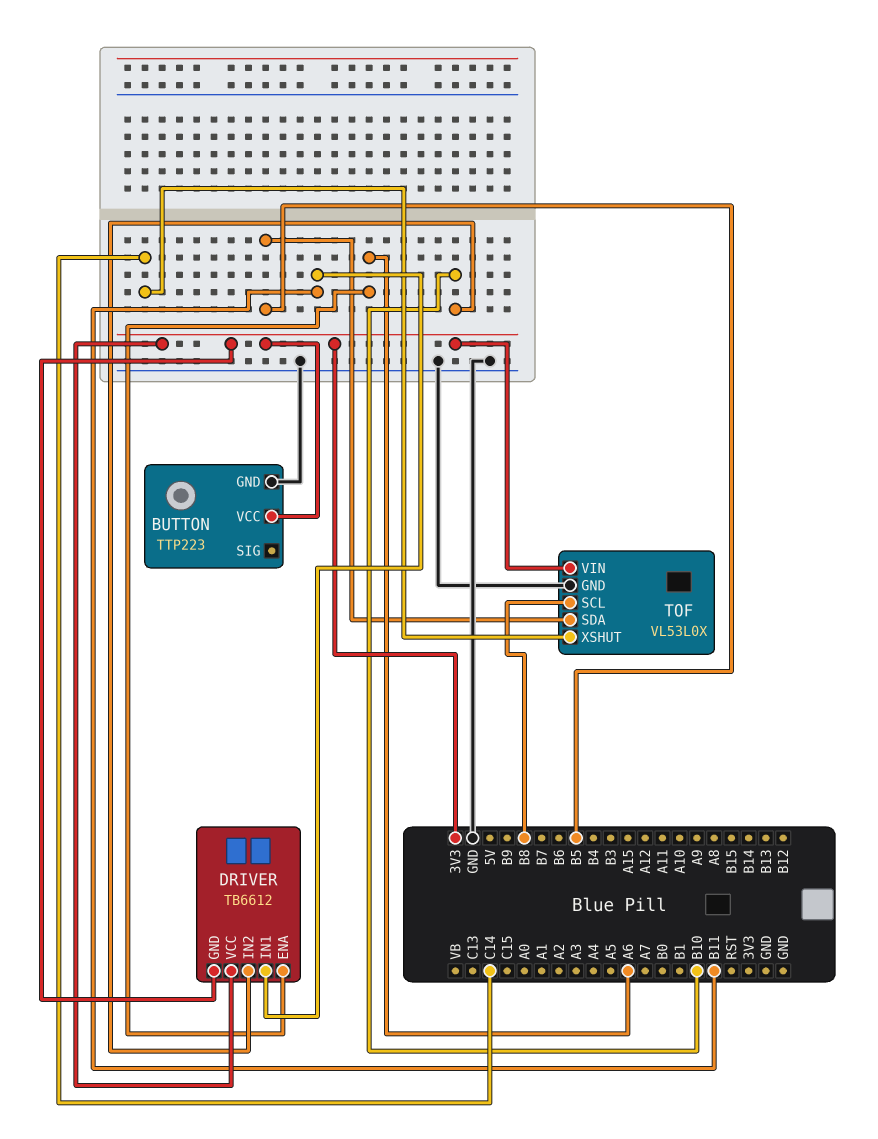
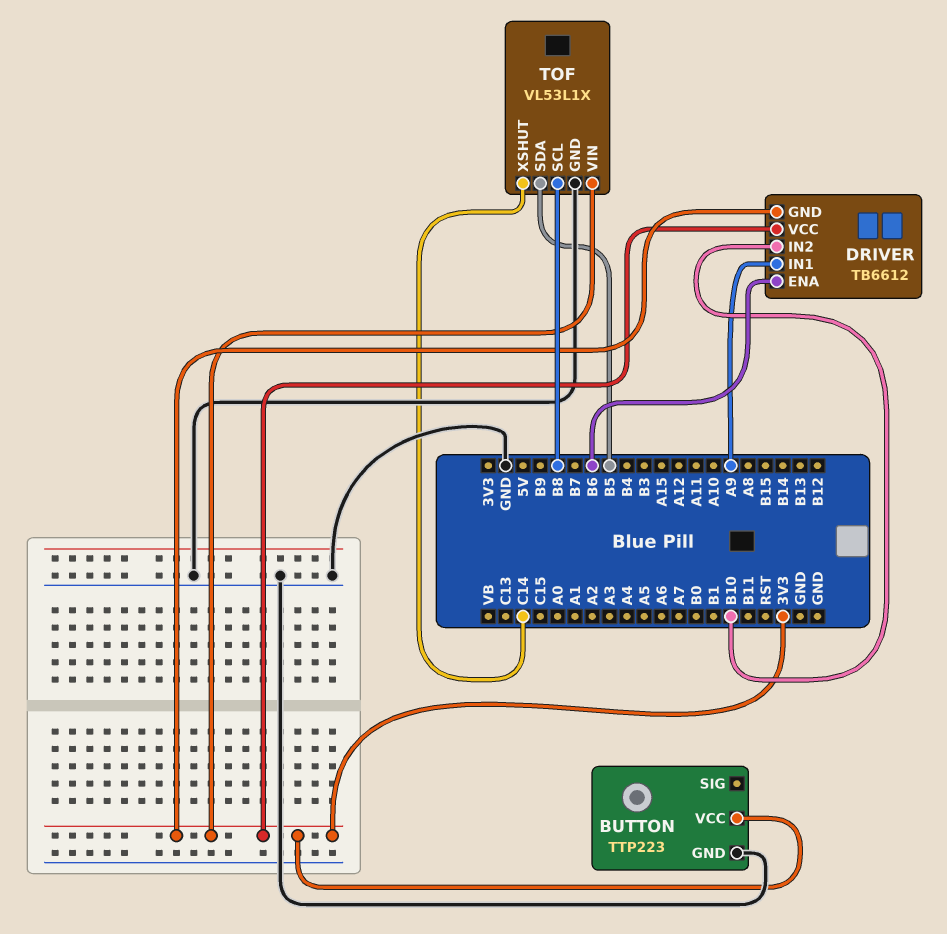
DRIVER pin ENA: A6 -> B6
DRIVER pin IN1: B11 -> A9
TOF: VL53L0X -> VL53L1X

